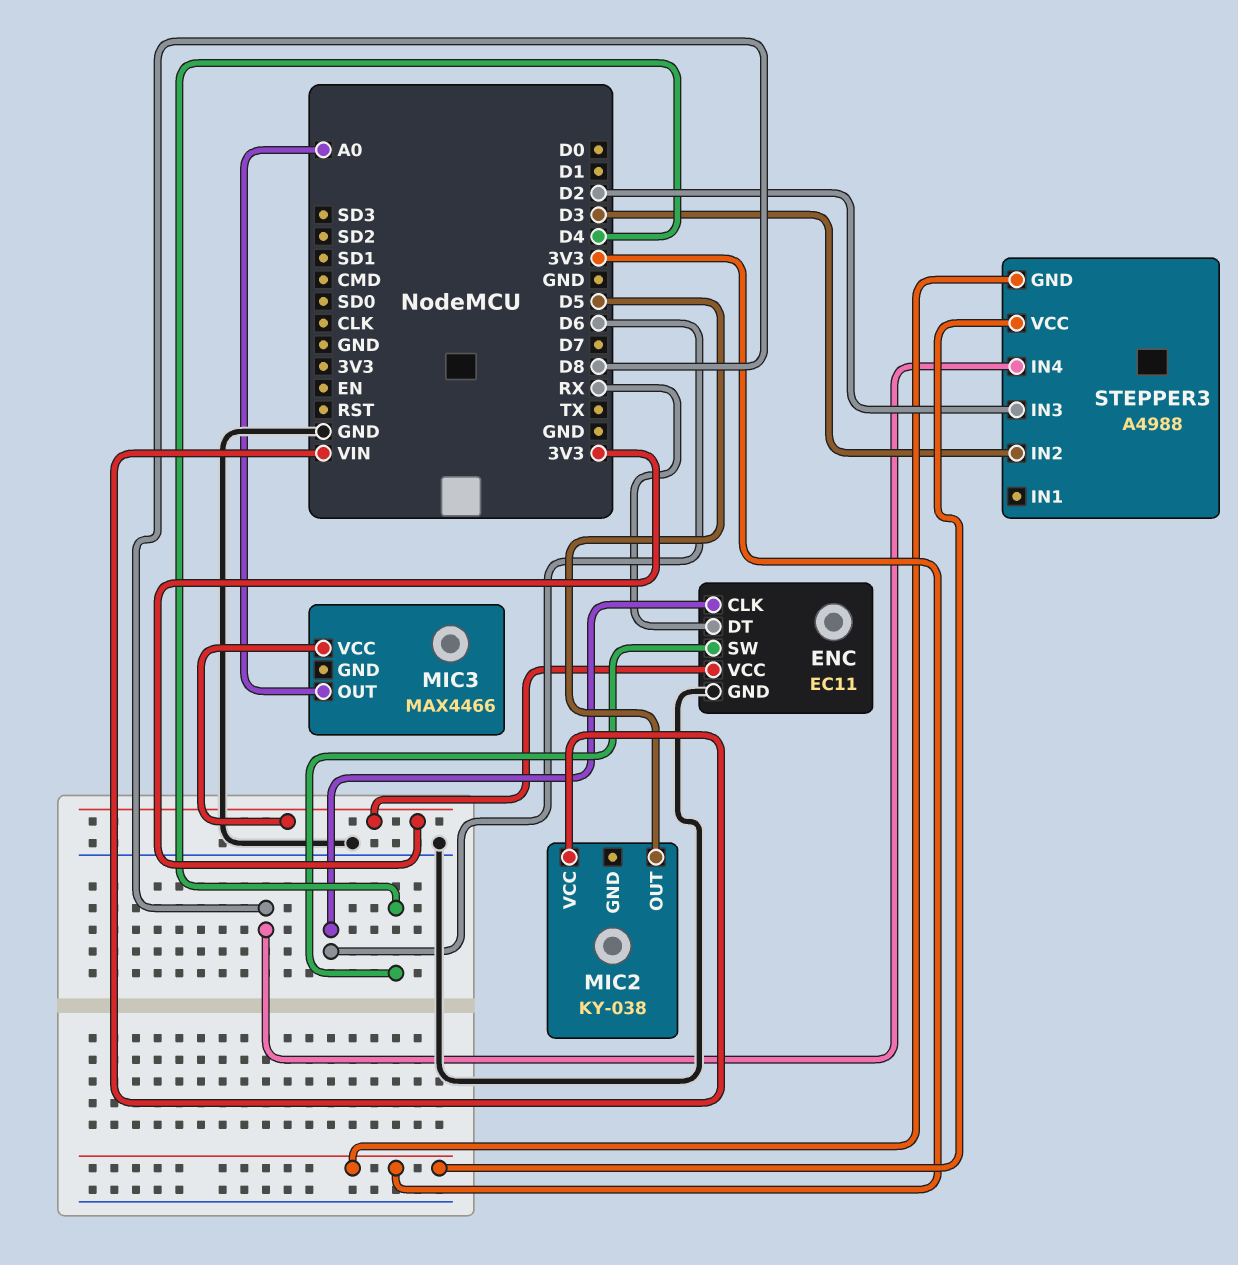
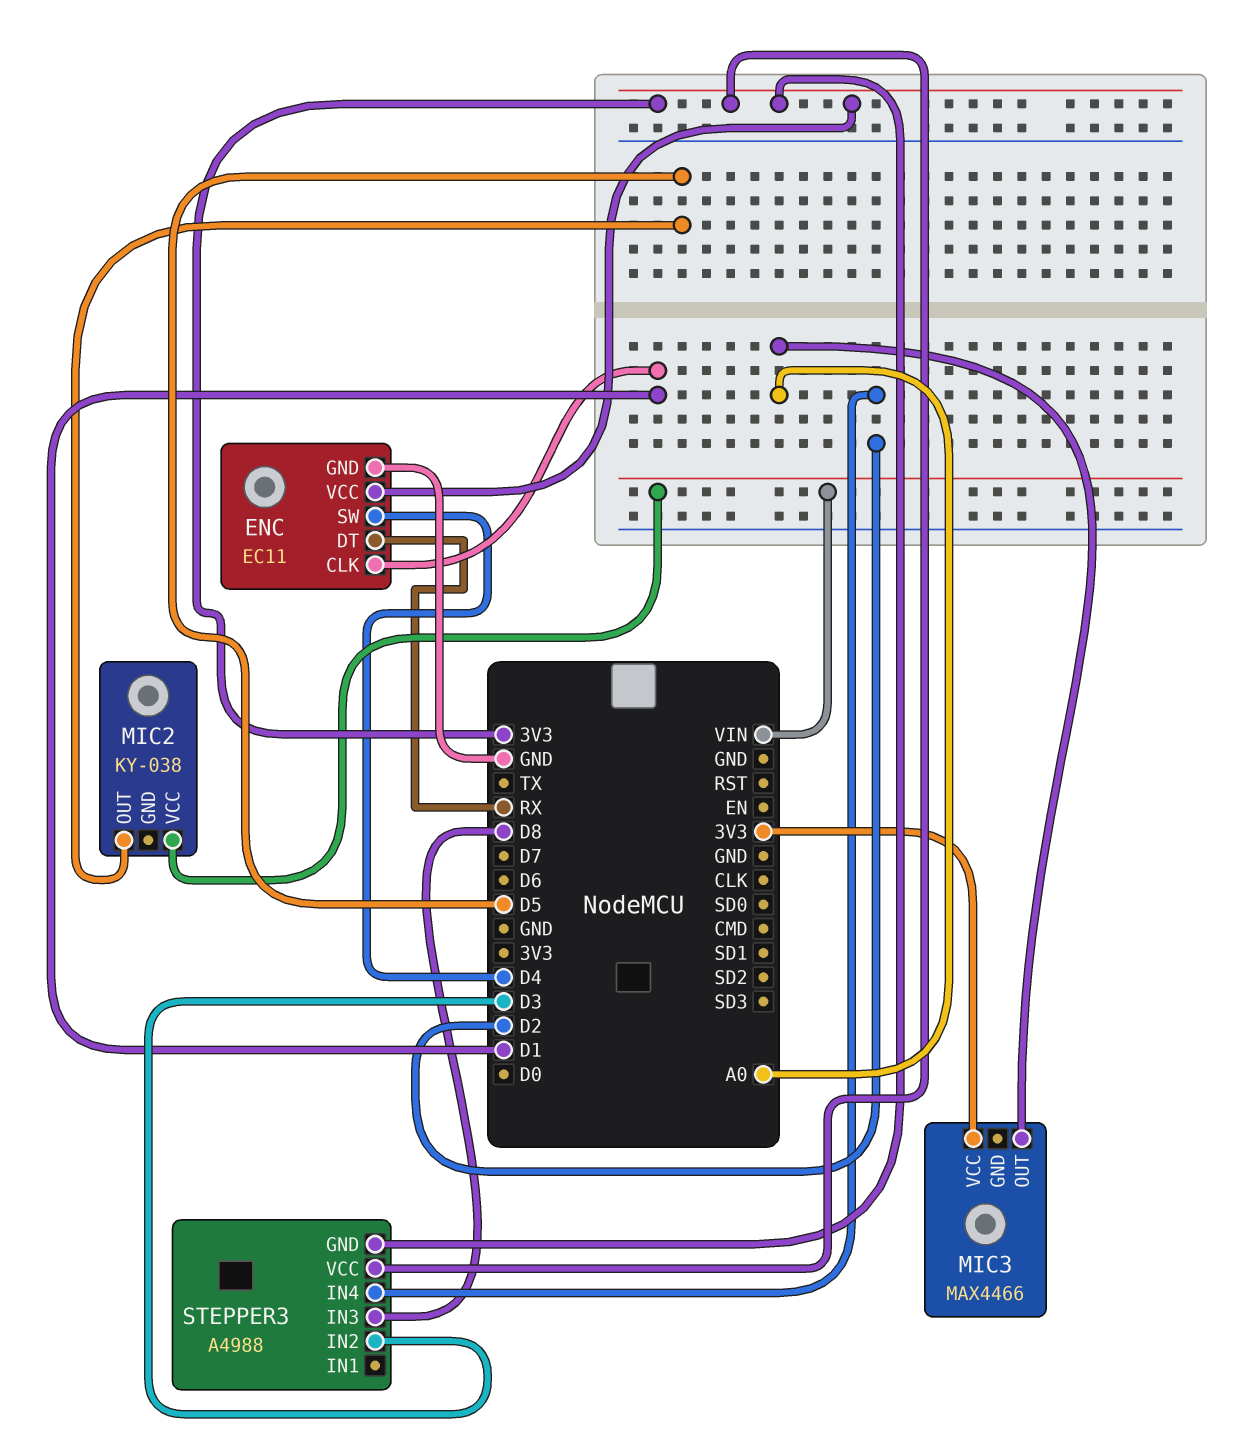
ENC pin CLK: D6 -> D1
STEPPER3 pin IN3: D2 -> D8
STEPPER3 pin IN4: D8 -> D2

